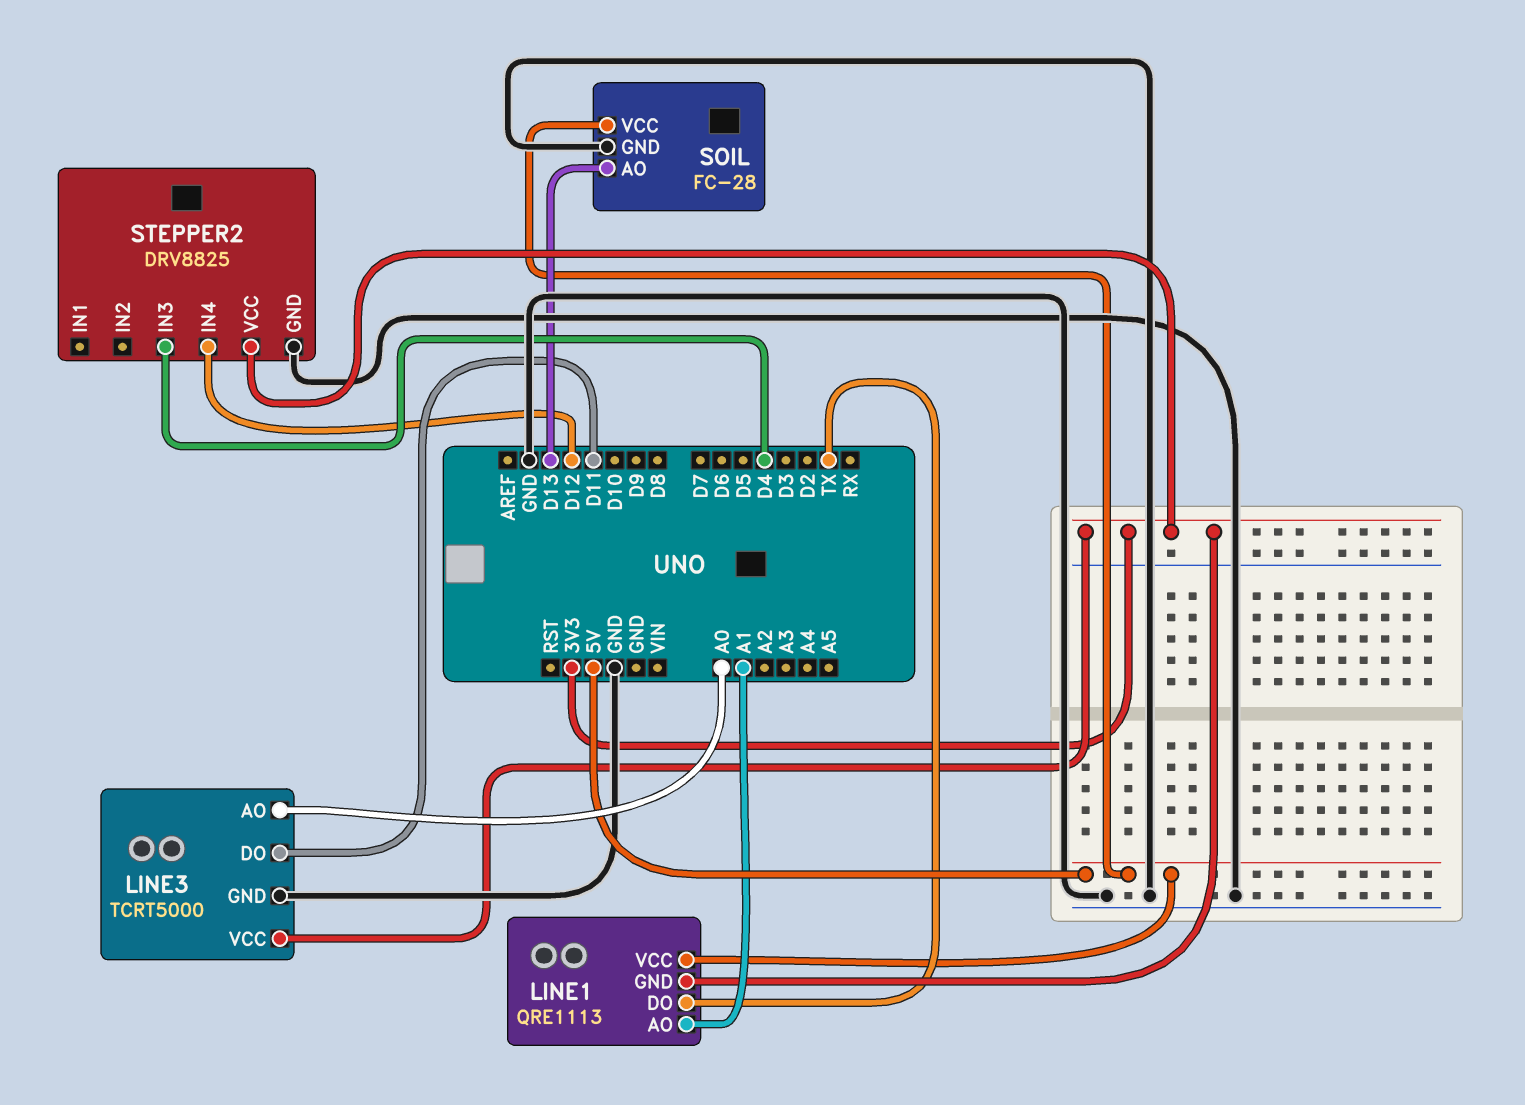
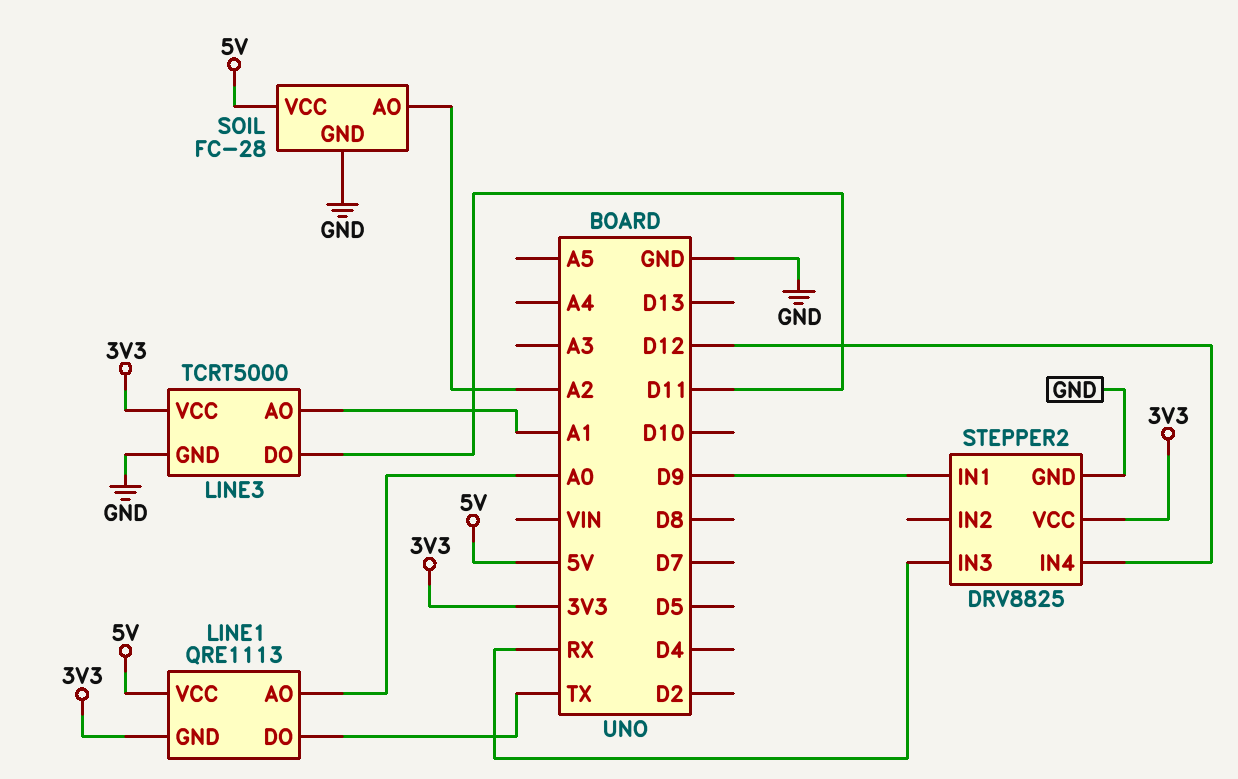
LINE1 pin AO: A1 -> A0
LINE3 pin AO: A0 -> A1
SOIL pin AO: D13 -> A2
STEPPER2 pin IN1: none -> D9
STEPPER2 pin IN3: D4 -> RX

